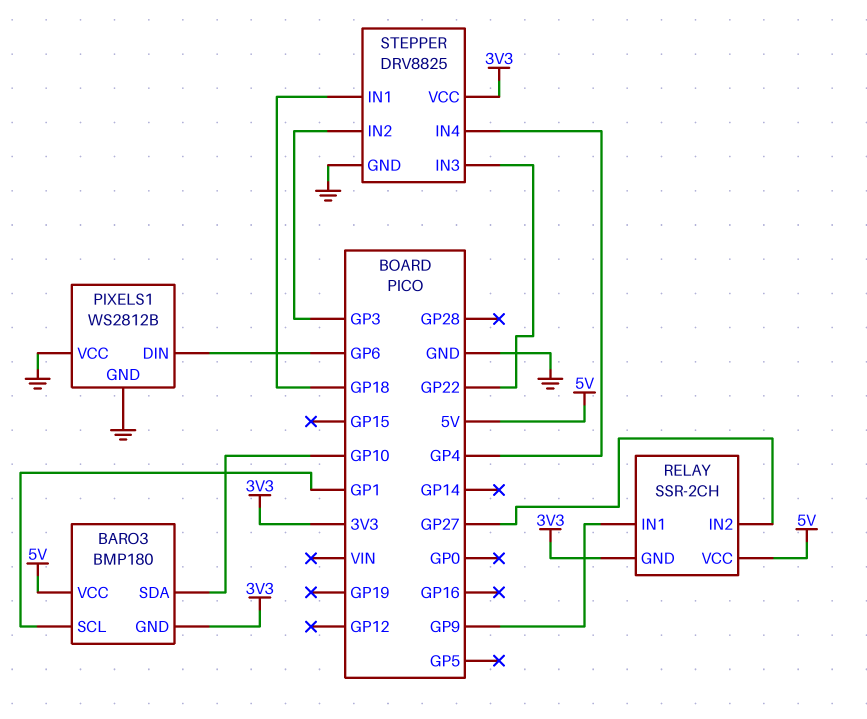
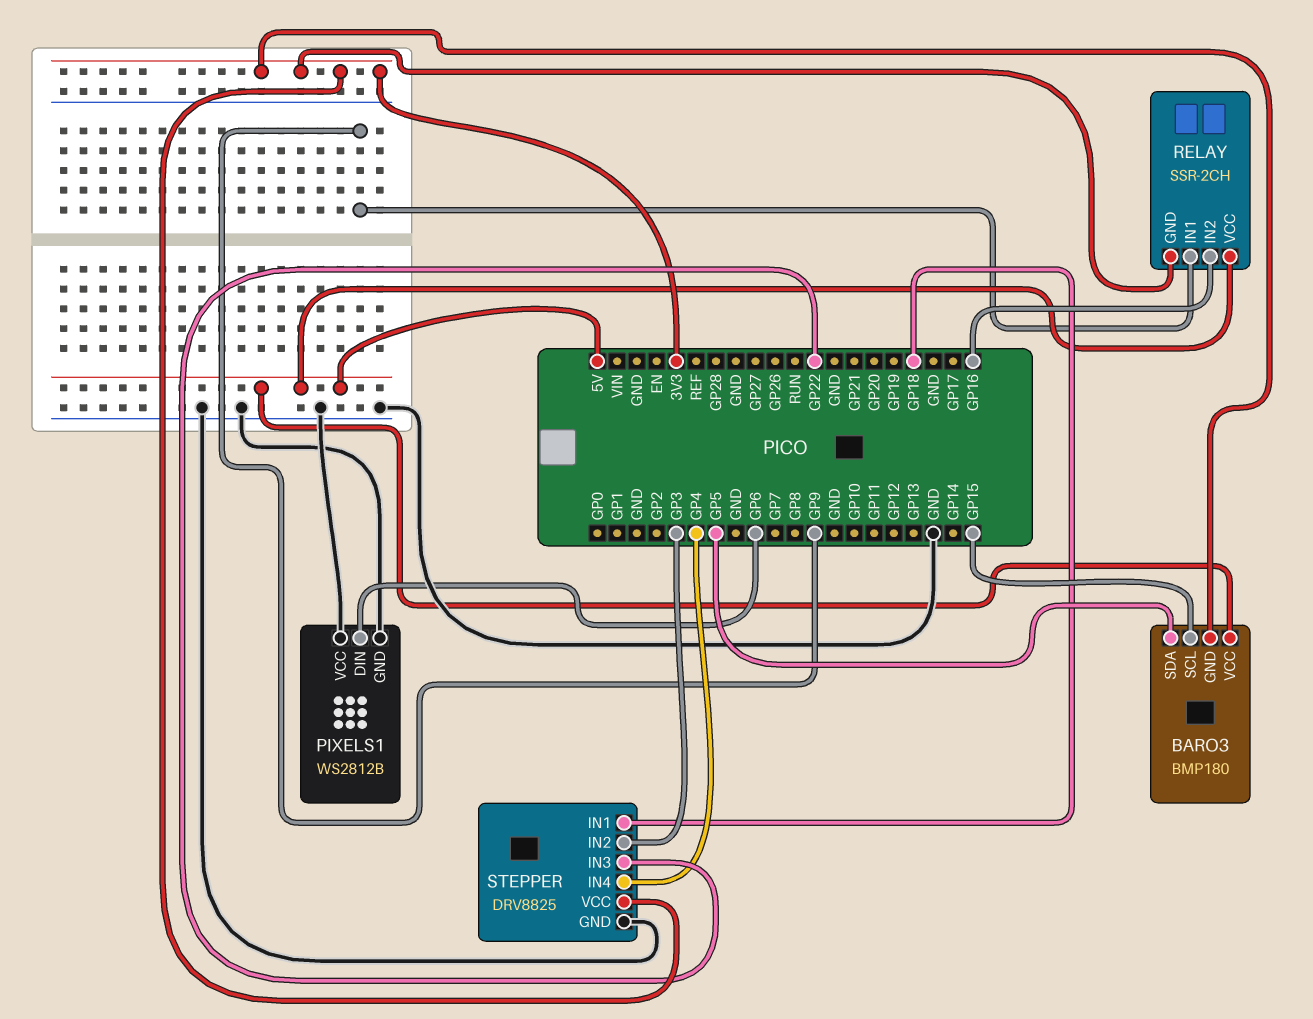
BARO3 pin SCL: GP1 -> GP15
BARO3 pin SDA: GP10 -> GP5
RELAY pin IN2: GP27 -> GP16

